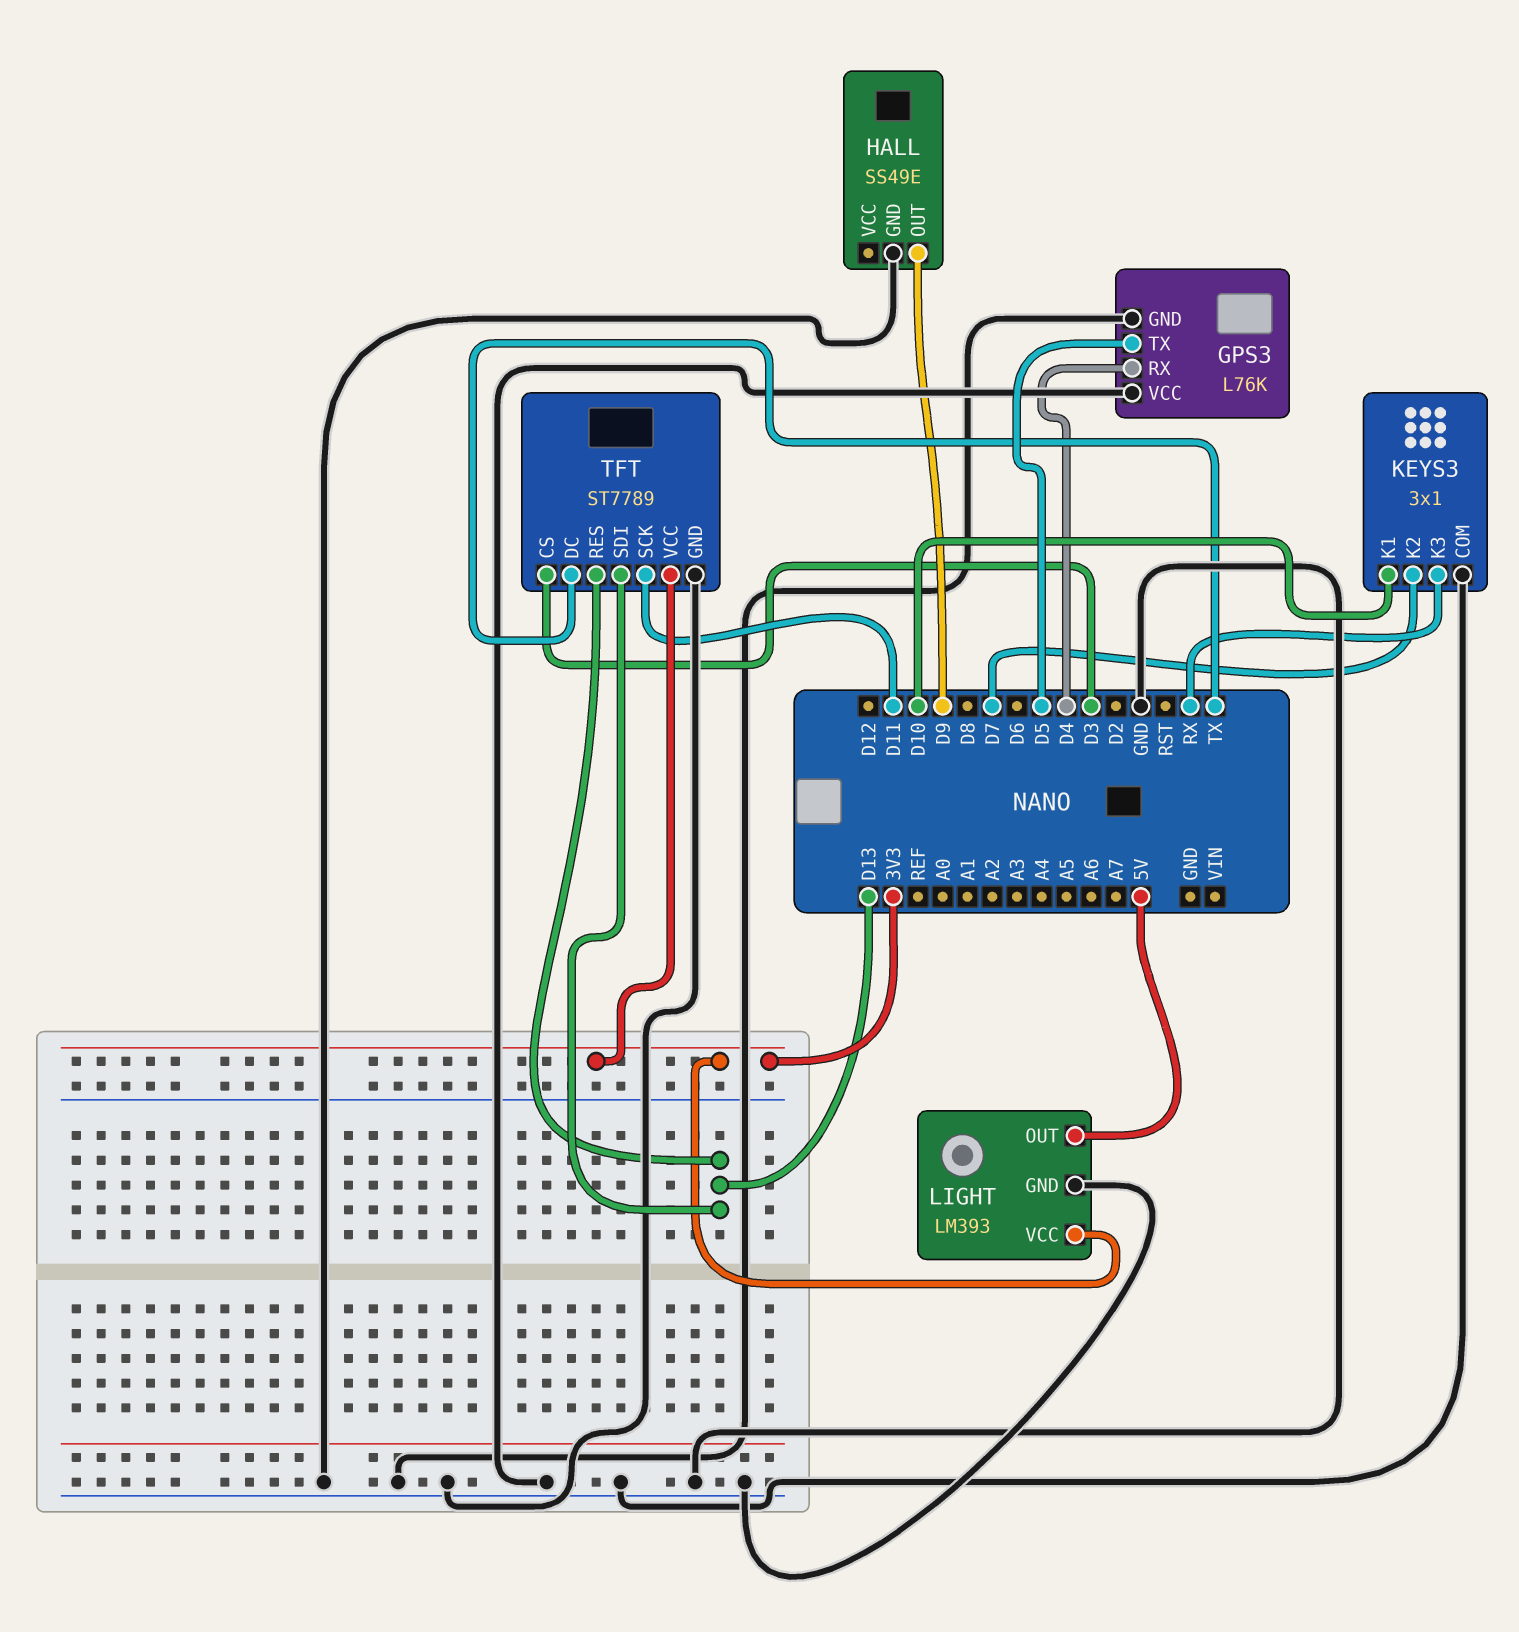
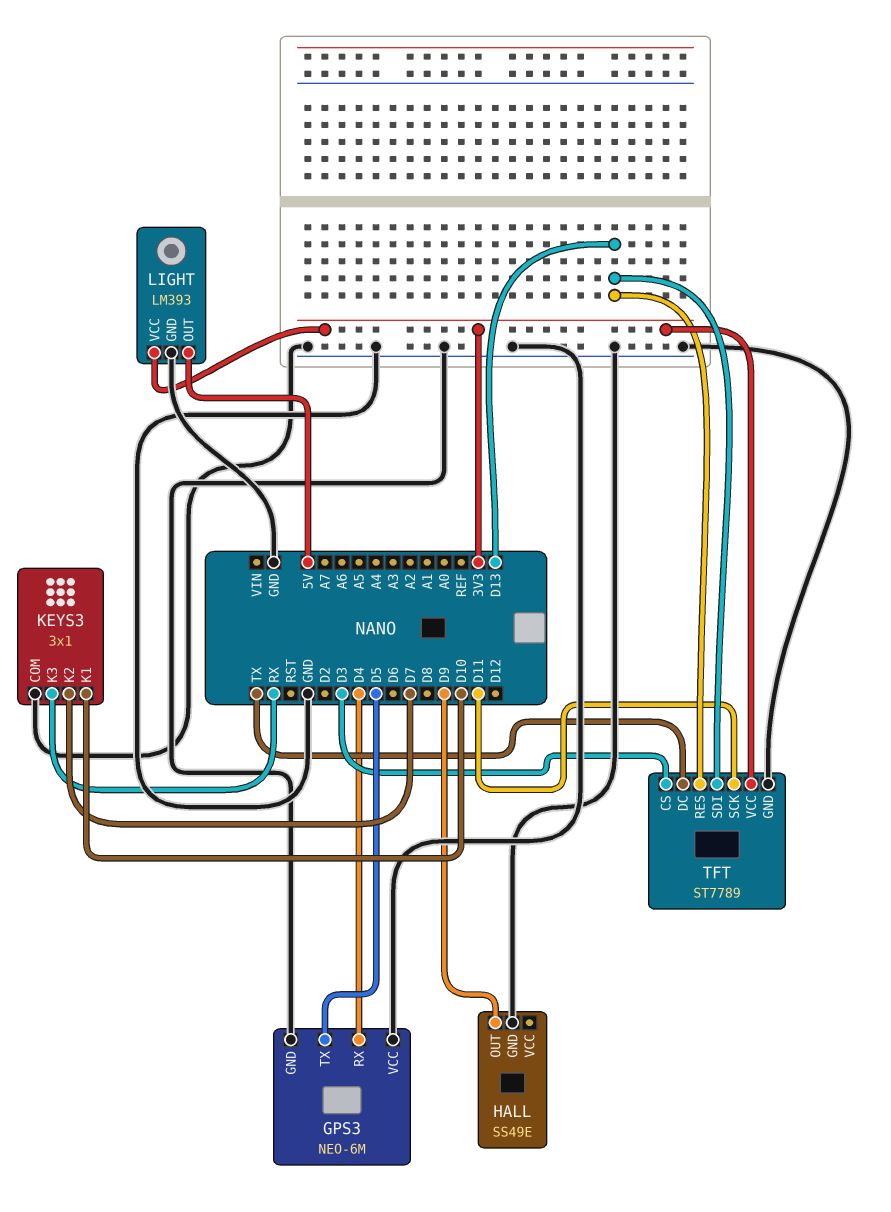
GPS3: L76K -> NEO-6M

